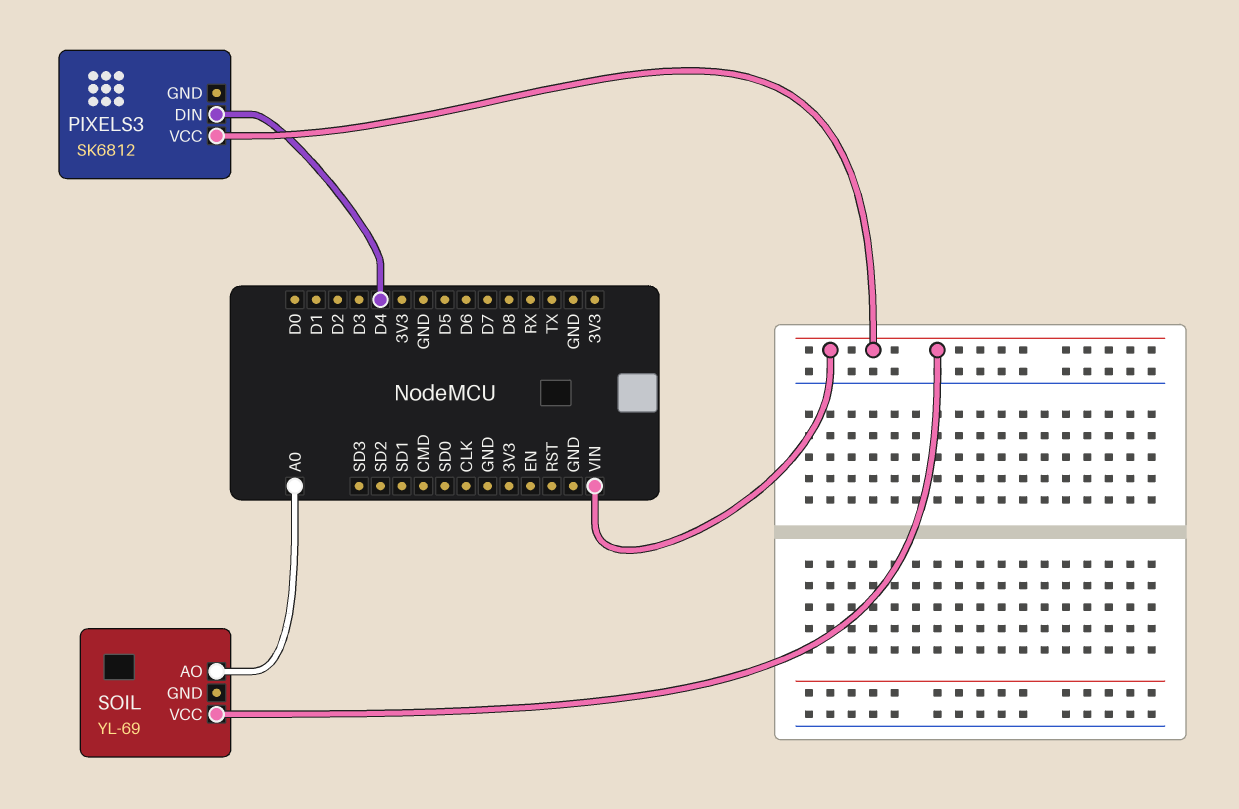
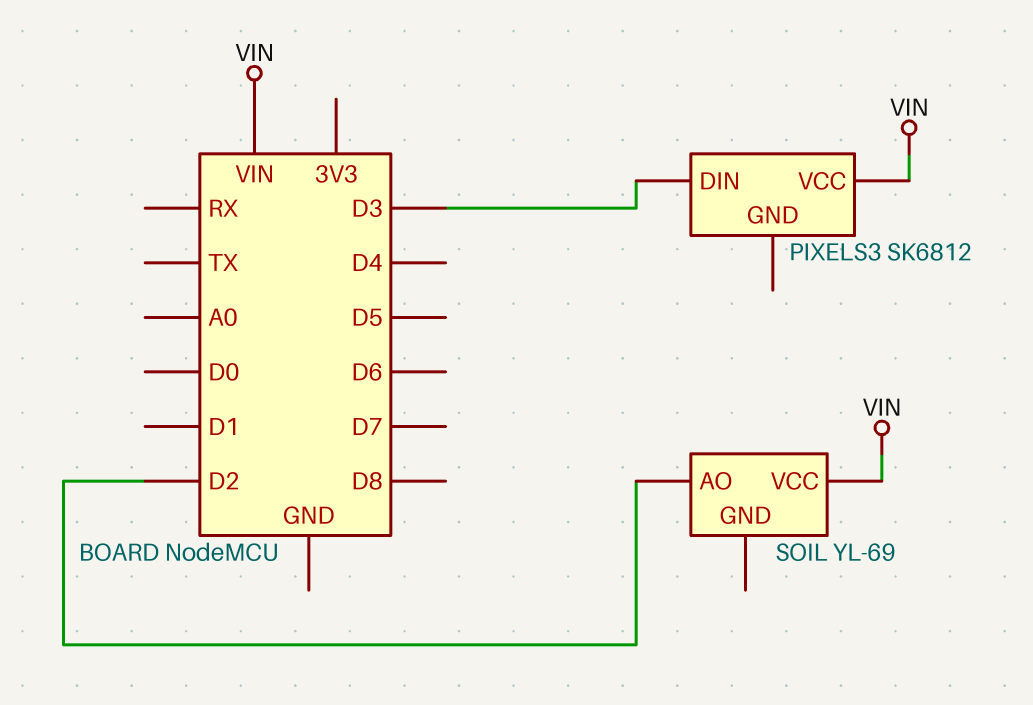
PIXELS3 pin DIN: D4 -> D3
SOIL pin AO: A0 -> D2

